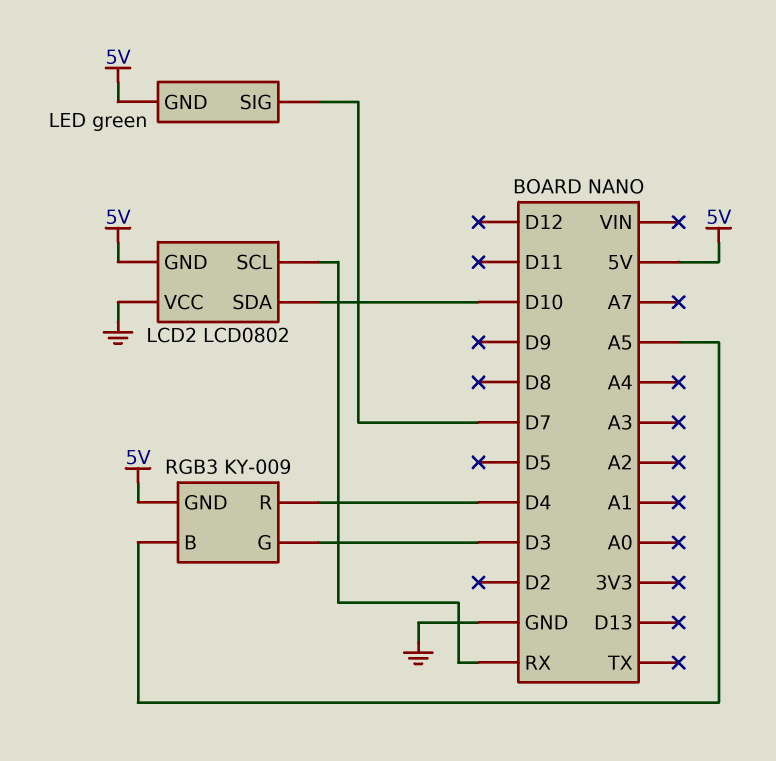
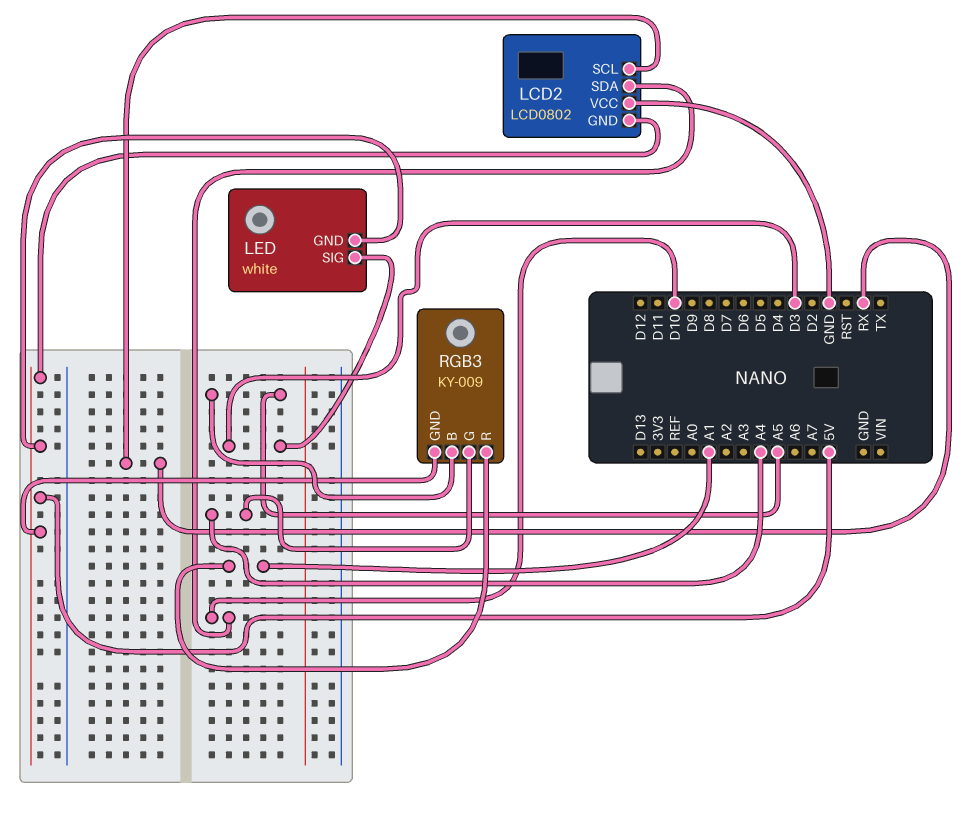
LED: green -> white
LED pin SIG: D7 -> D3
RGB3 pin G: D3 -> A4
RGB3 pin R: D4 -> A1

